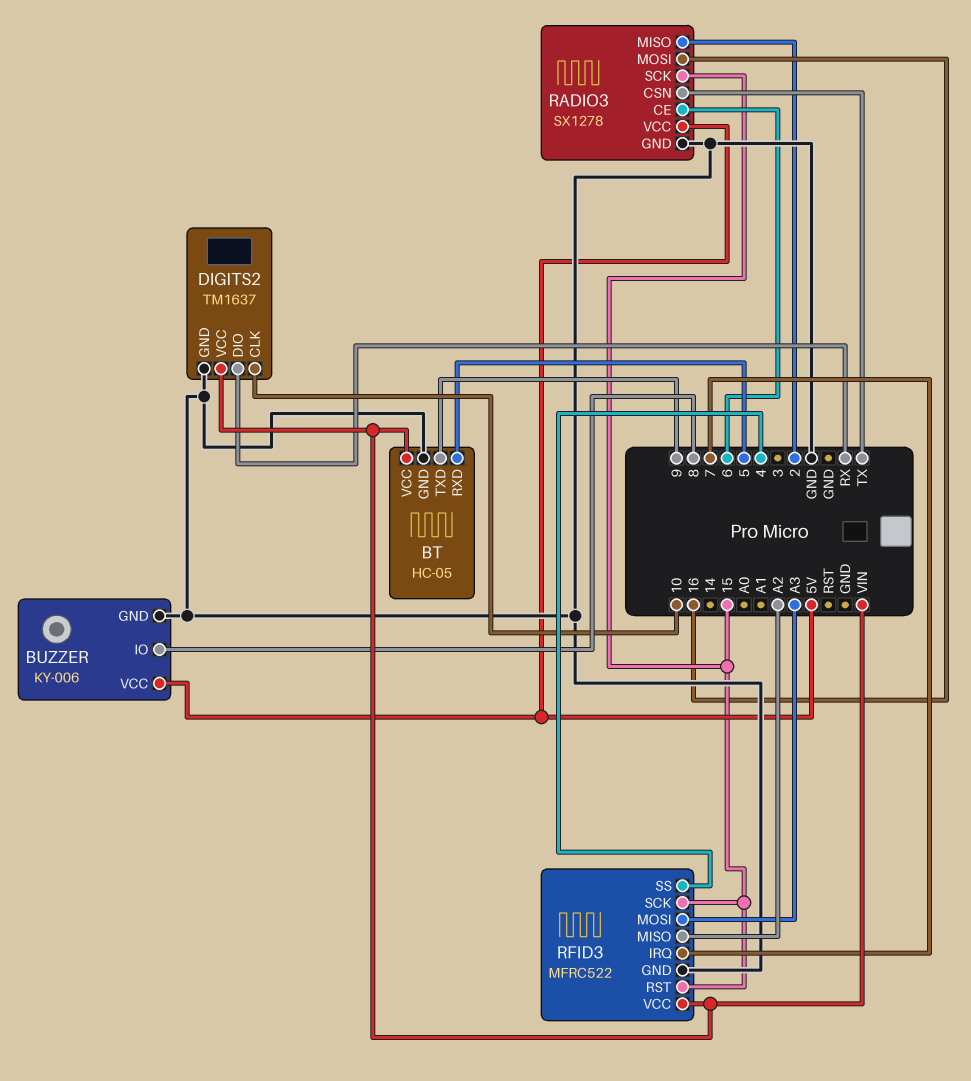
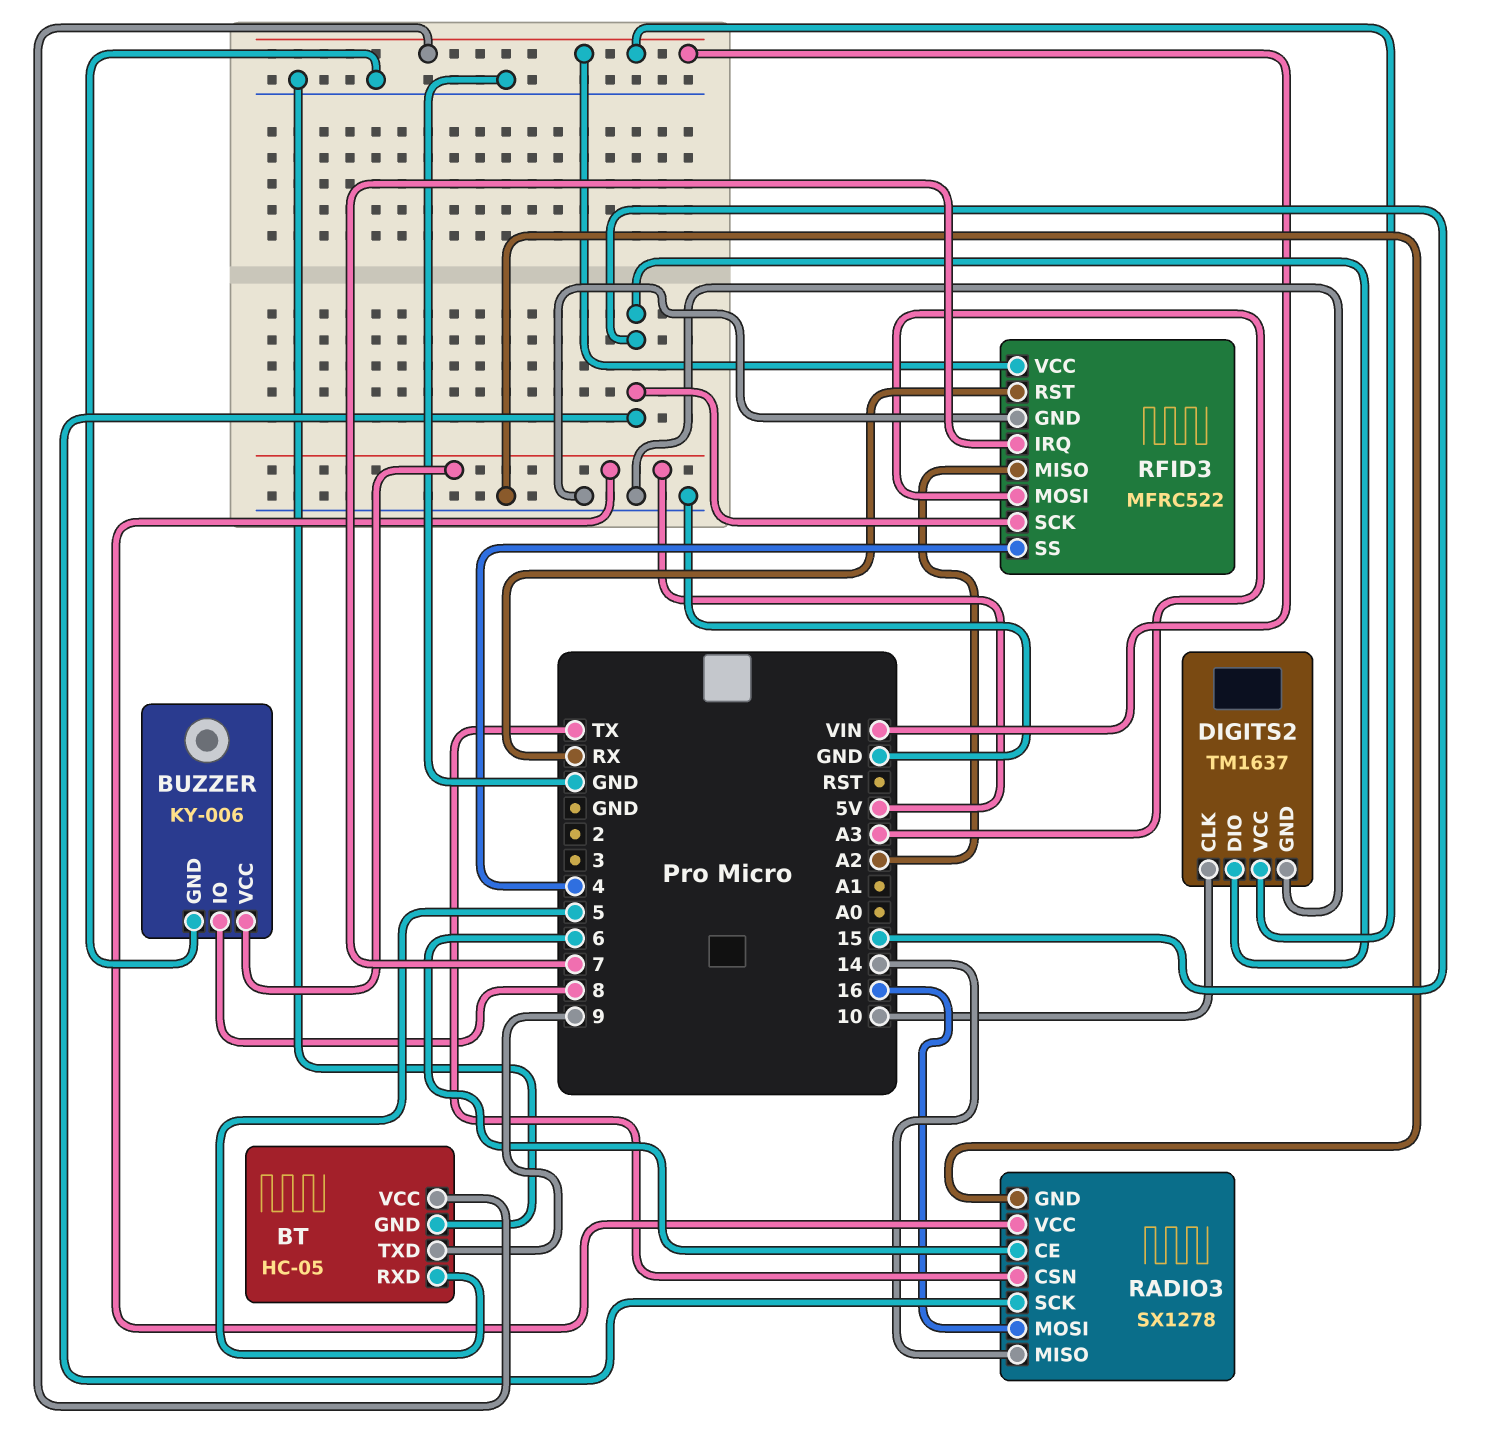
DIGITS2 pin DIO: RX -> 15
RADIO3 pin MISO: 2 -> 14
RFID3 pin RST: 15 -> RX

